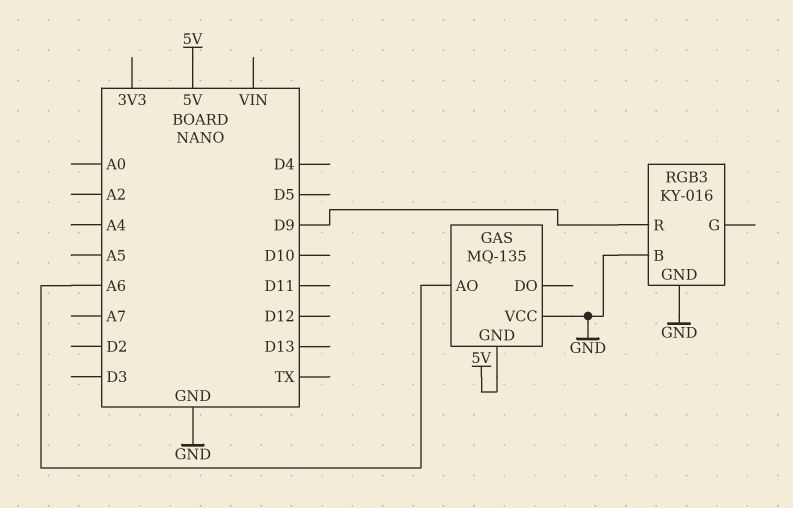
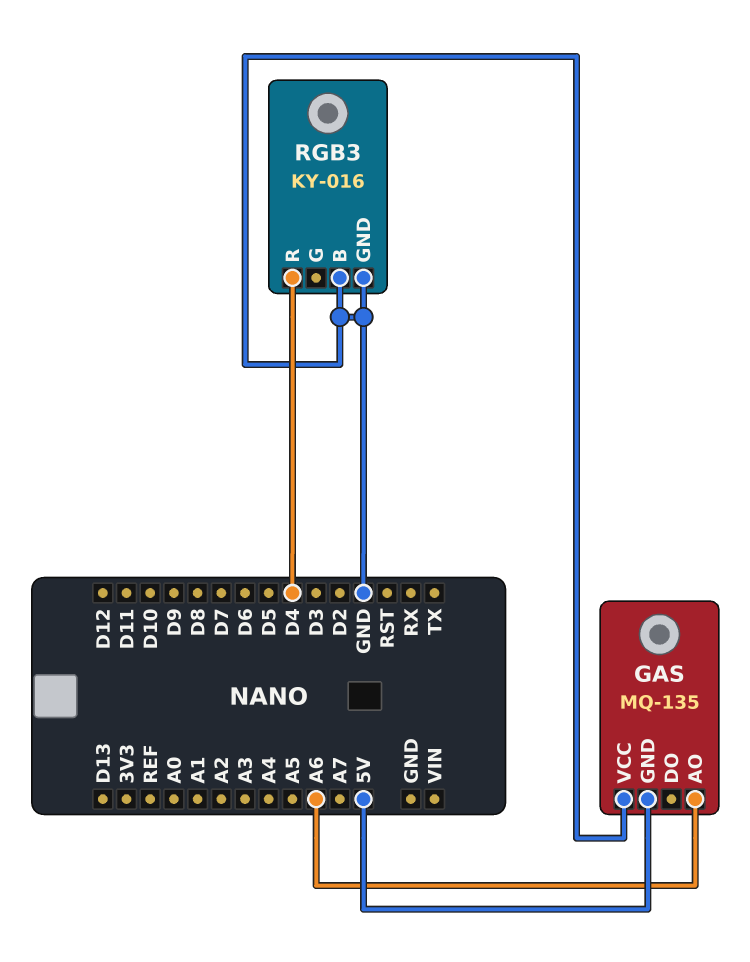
RGB3 pin R: D9 -> D4

